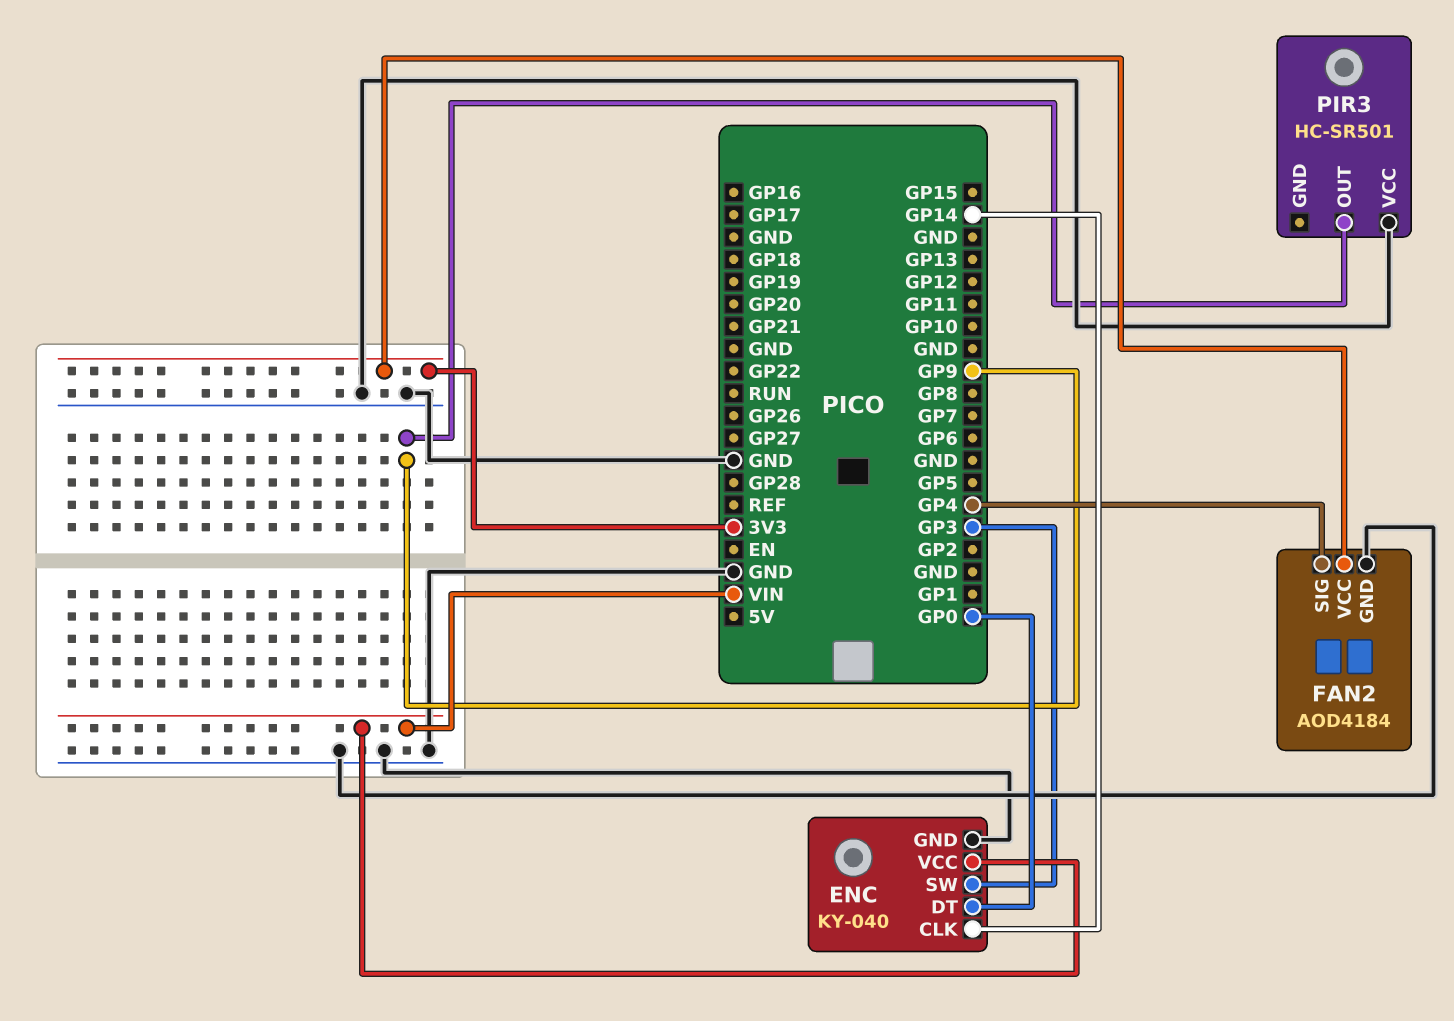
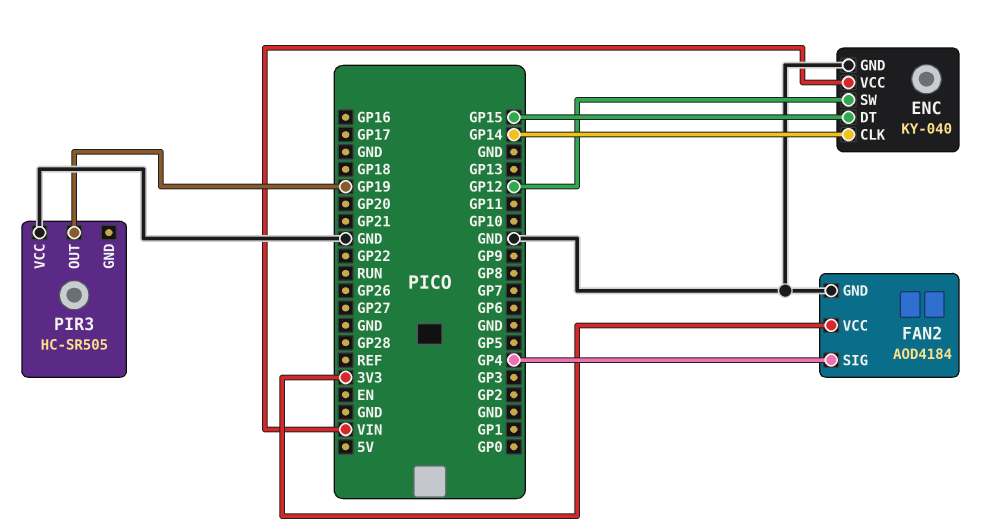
ENC pin DT: GP0 -> GP15
ENC pin SW: GP3 -> GP12
PIR3: HC-SR501 -> HC-SR505
PIR3 pin OUT: GP9 -> GP19

